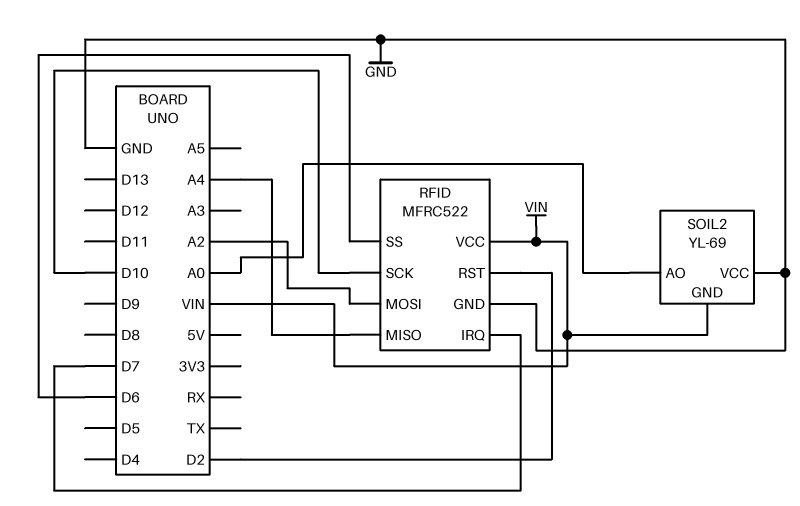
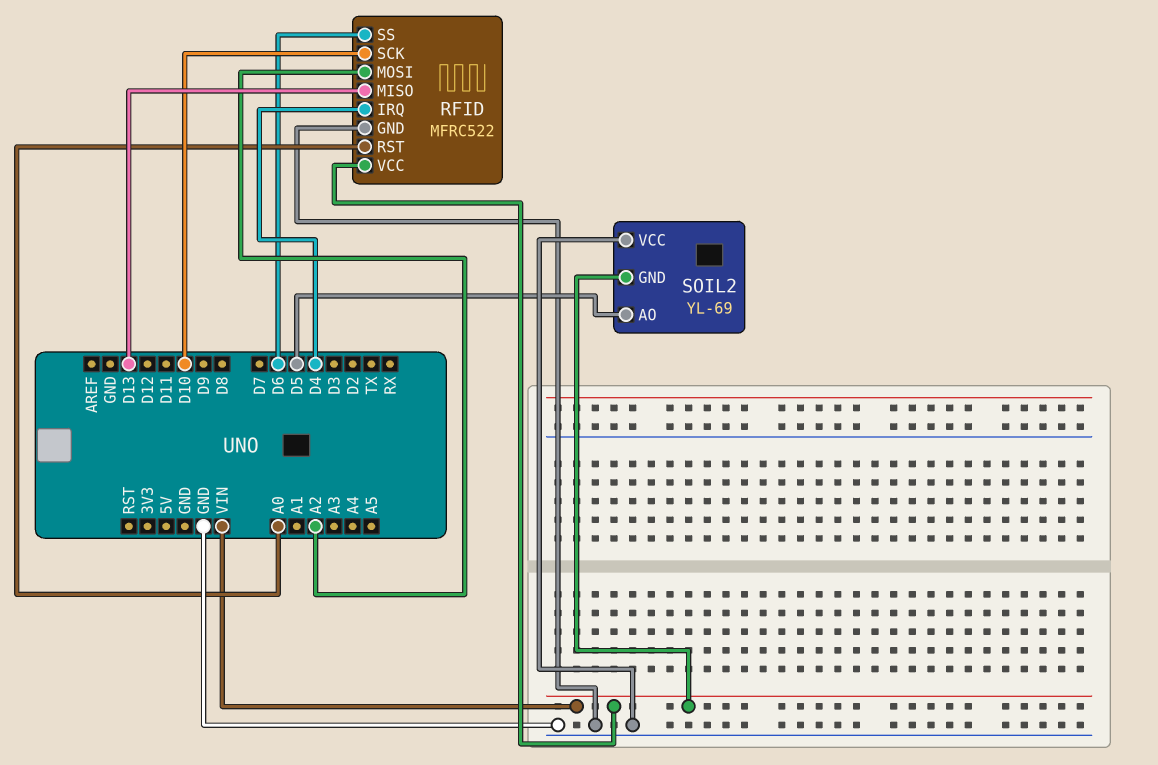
RFID pin IRQ: D7 -> D4
RFID pin MISO: A4 -> D13
RFID pin RST: D2 -> A0
SOIL2 pin AO: A0 -> D5

